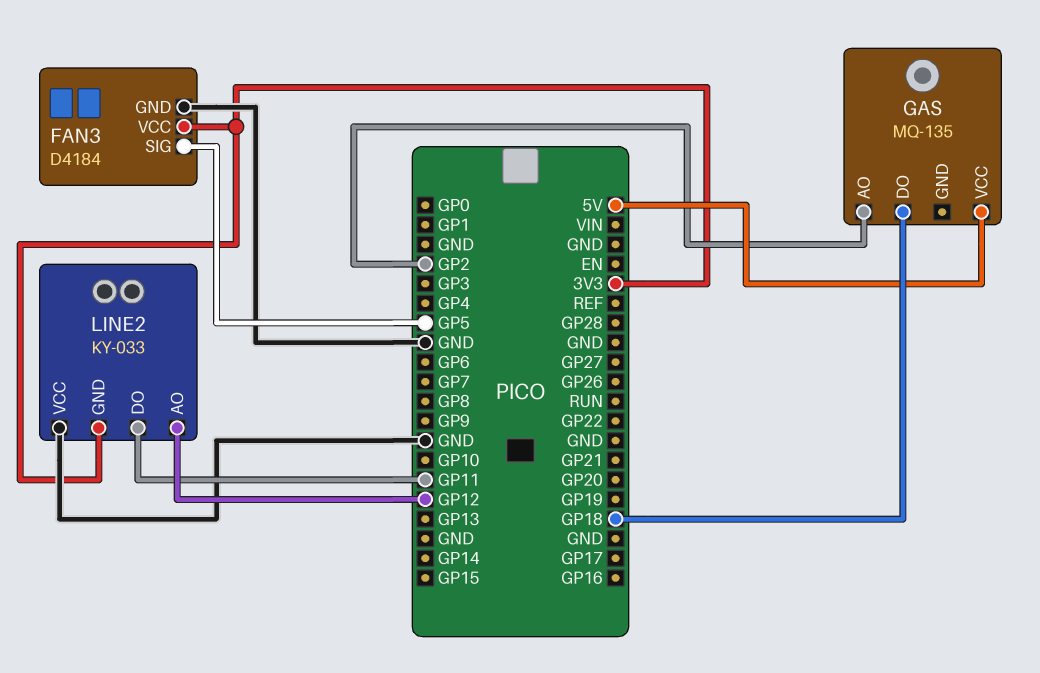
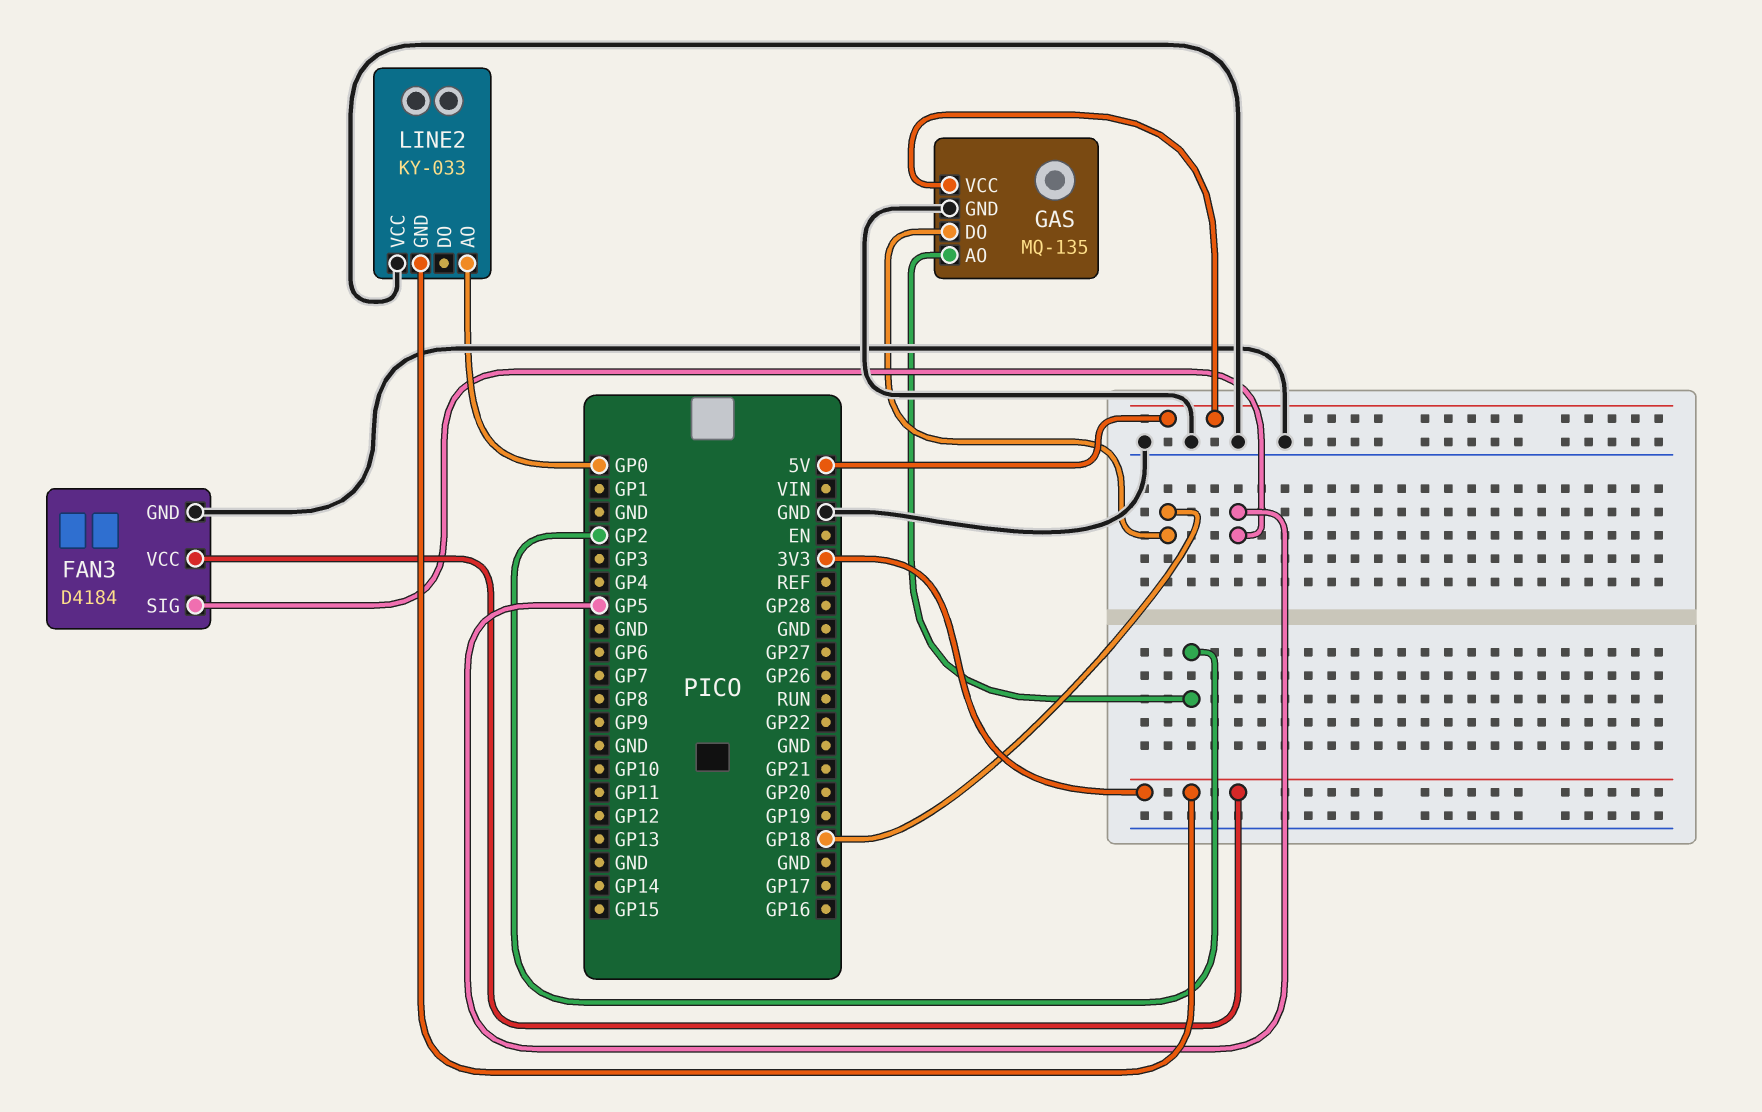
GAS pin GND: none -> GND
LINE2 pin AO: GP12 -> GP0
LINE2 pin DO: GP11 -> none

